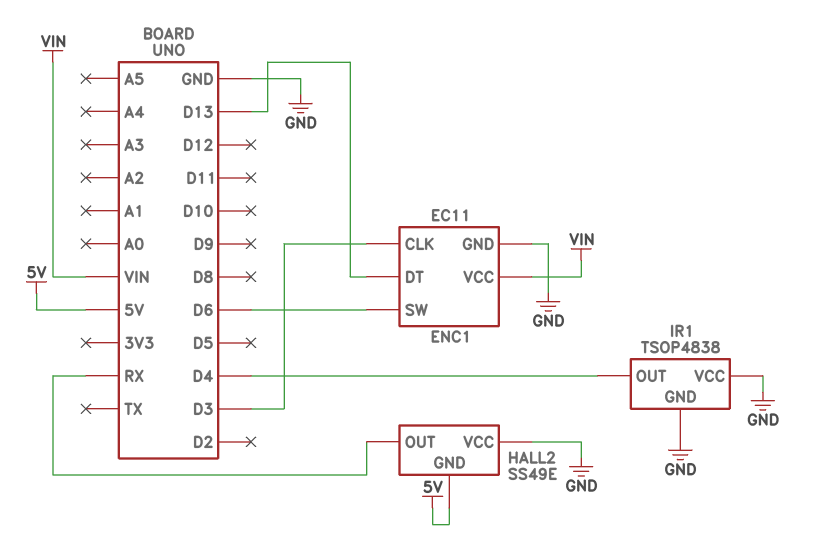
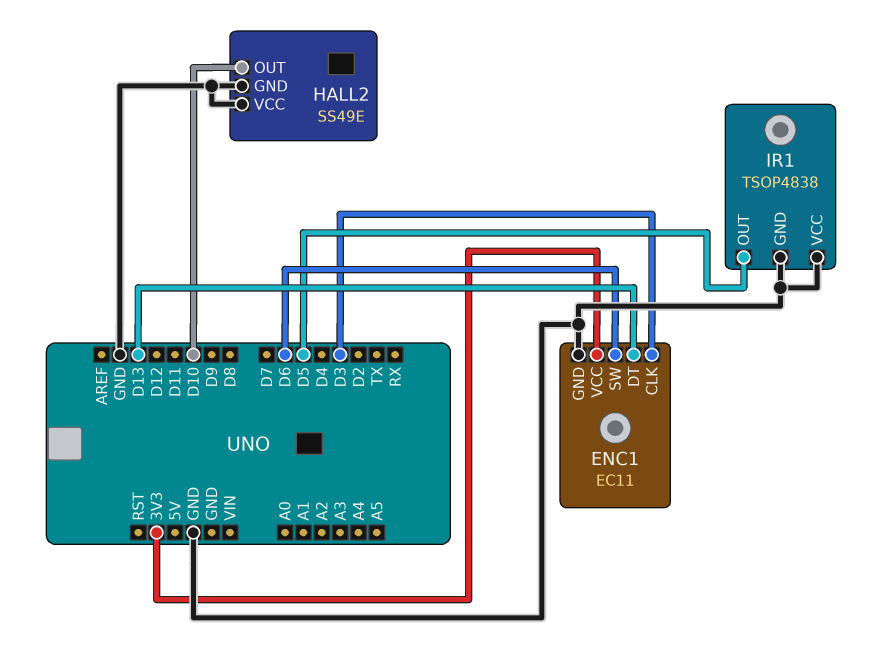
ENC1 pin VCC: VIN -> 3V3
HALL2 pin GND: 5V -> GND
HALL2 pin OUT: RX -> D10
IR1 pin OUT: D4 -> D5

